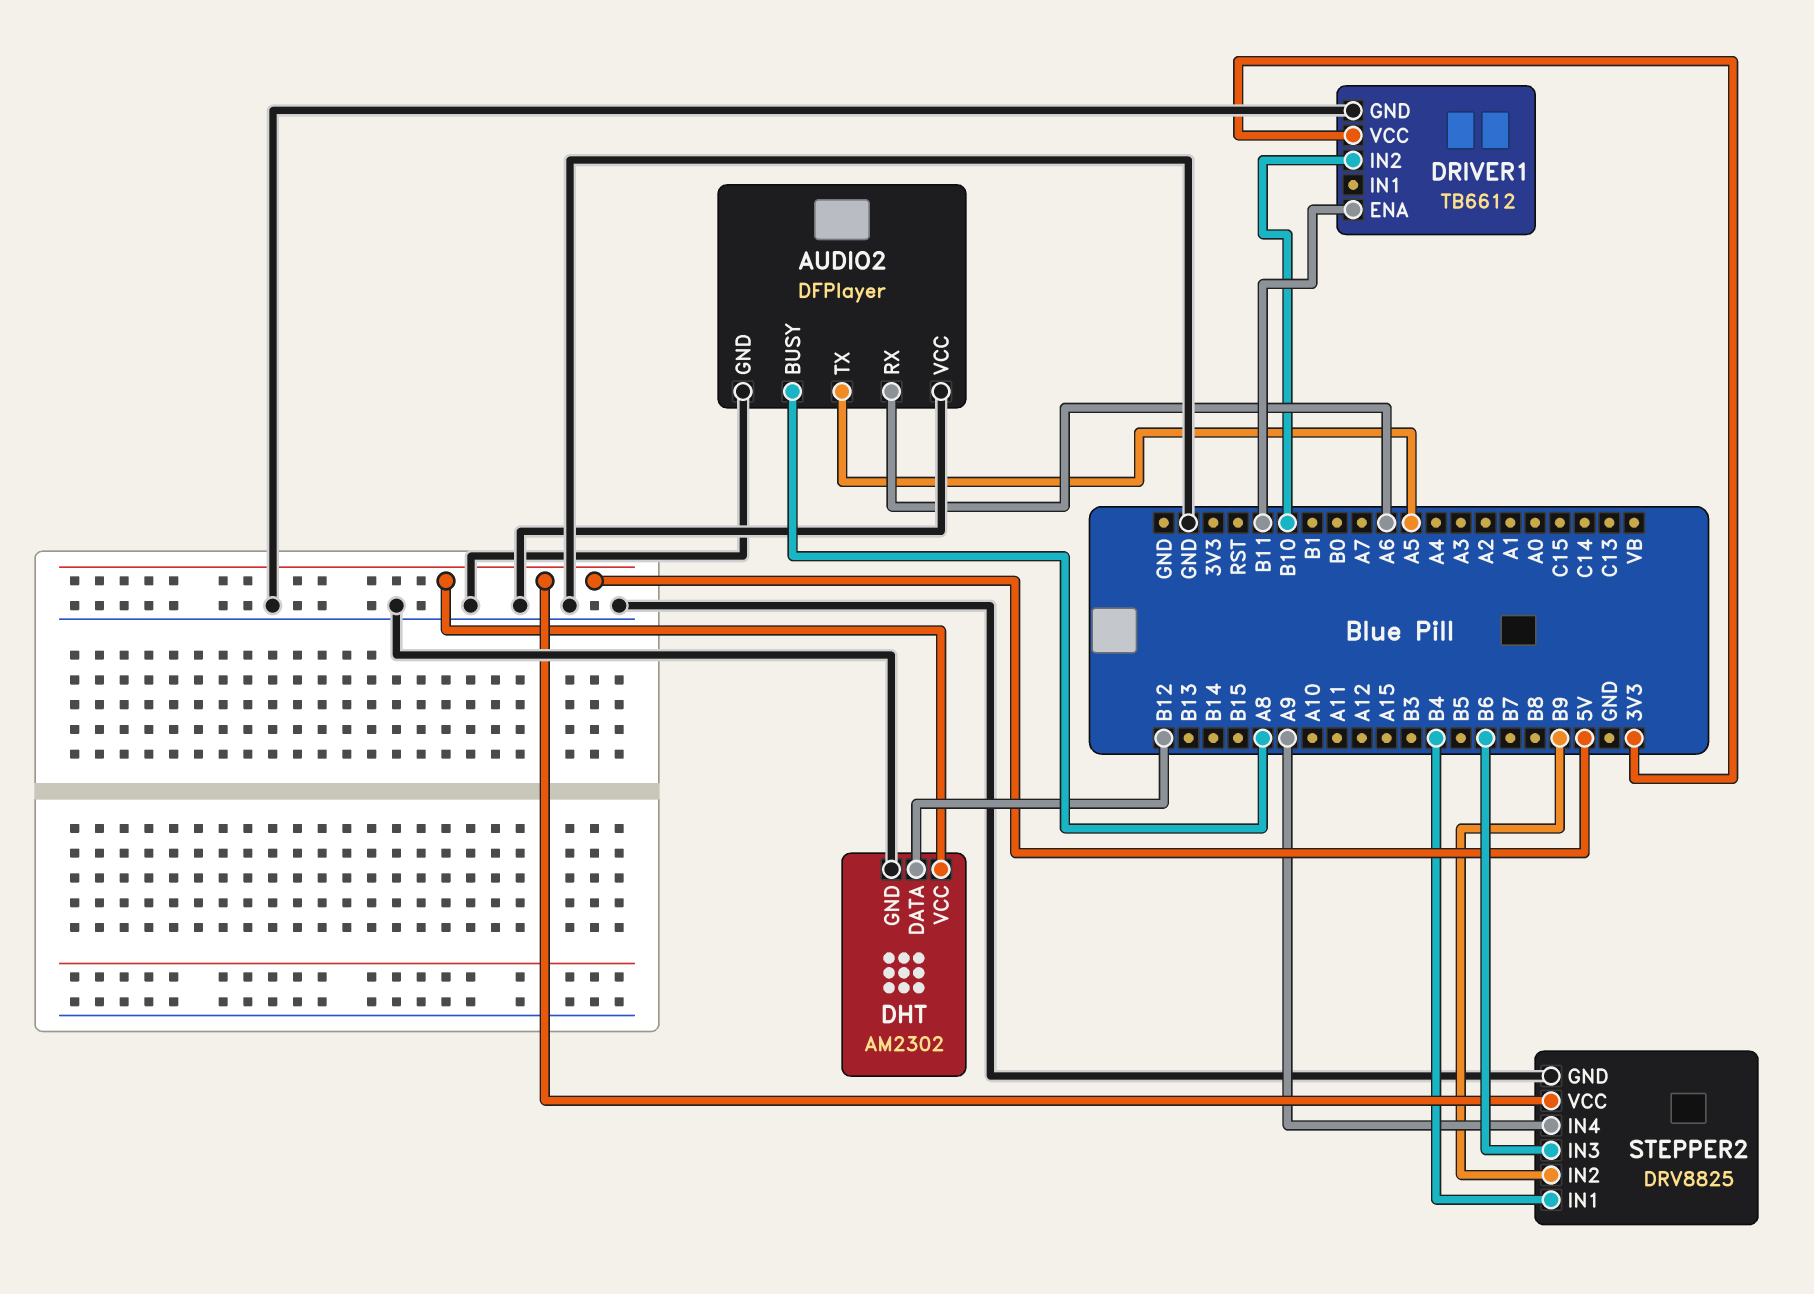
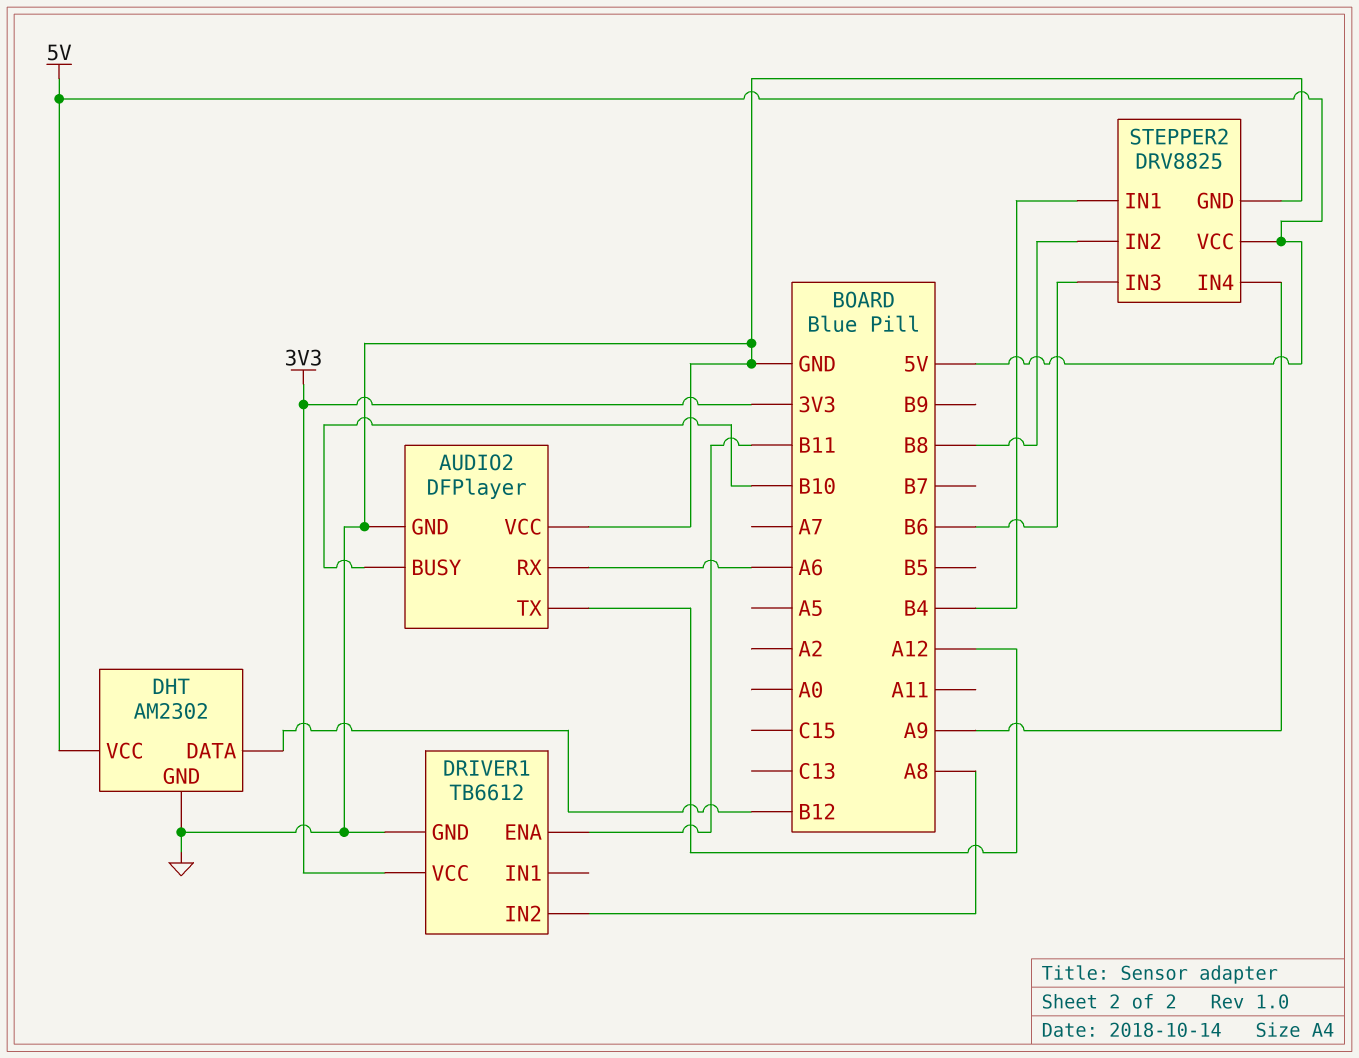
AUDIO2 pin BUSY: A8 -> B10
AUDIO2 pin TX: A5 -> A12
DRIVER1 pin IN2: B10 -> A8
STEPPER2 pin IN2: B9 -> B8

